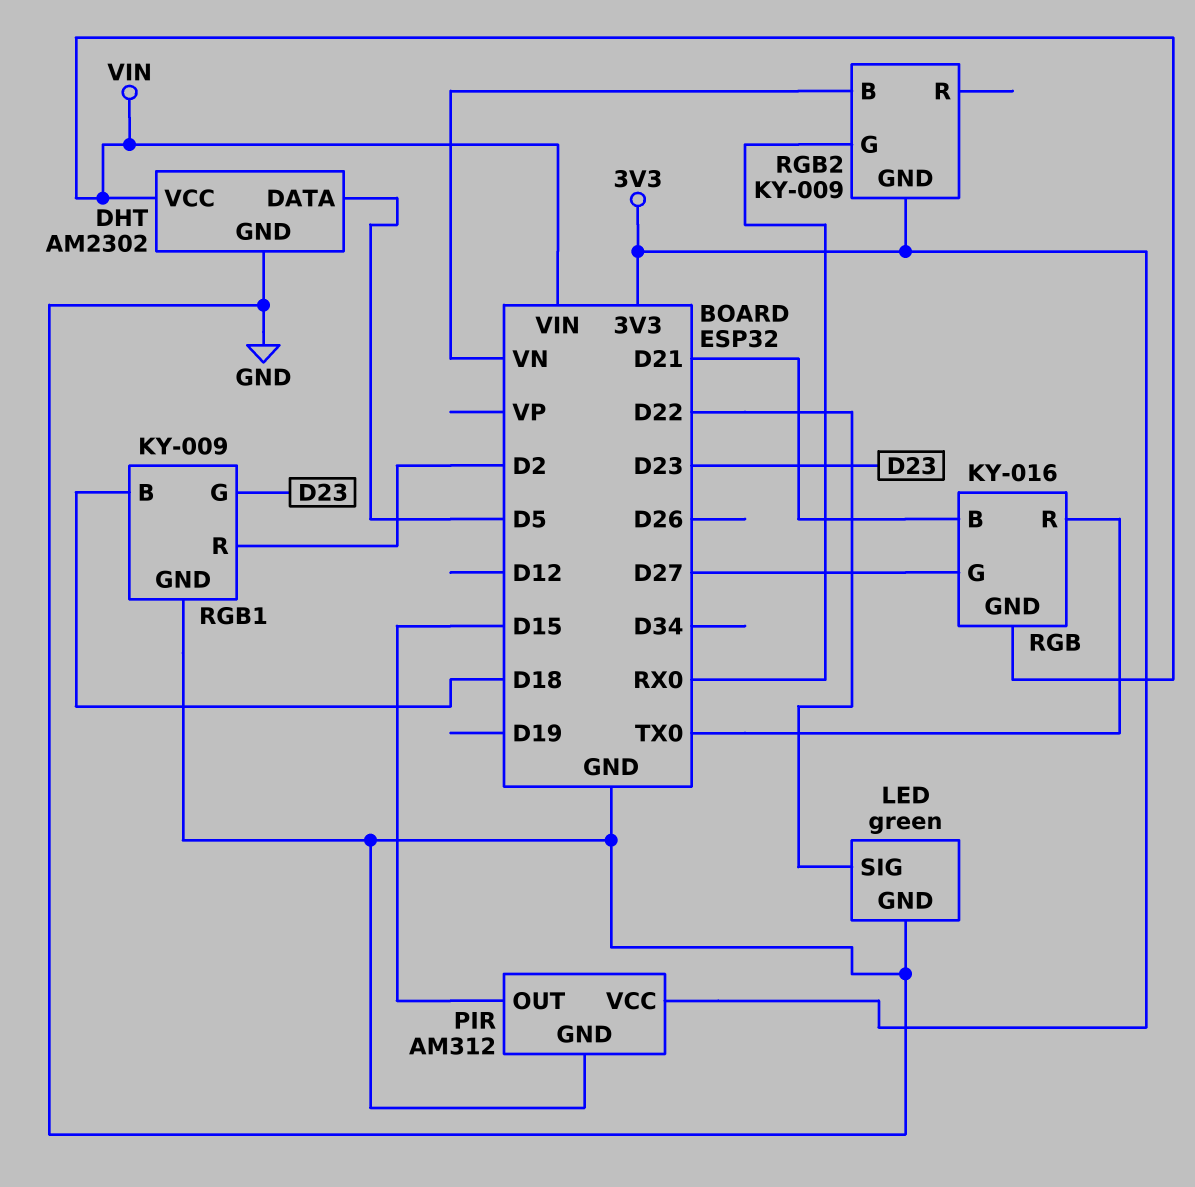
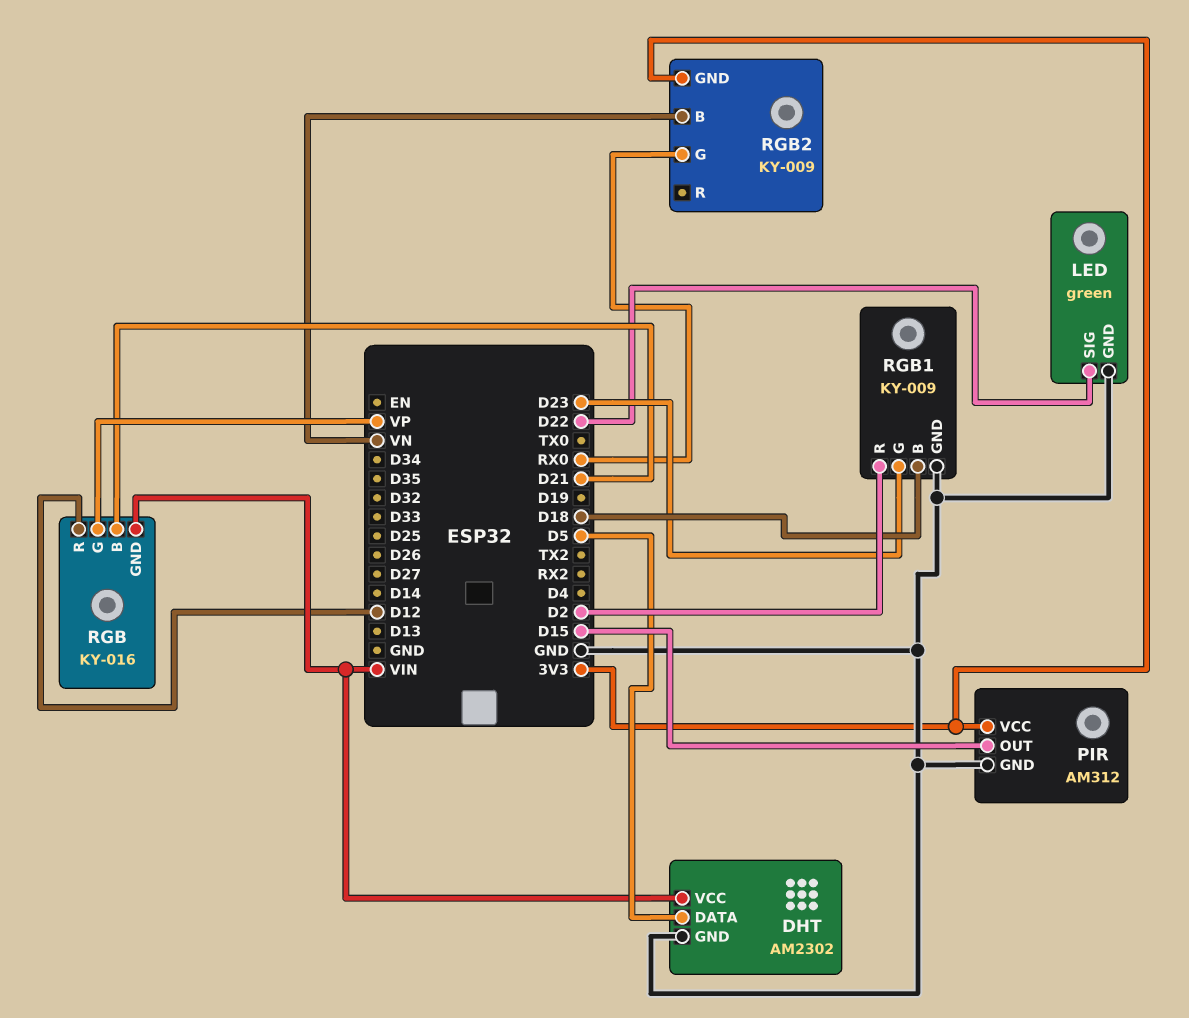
RGB pin G: D27 -> VP
RGB pin R: TX0 -> D12

